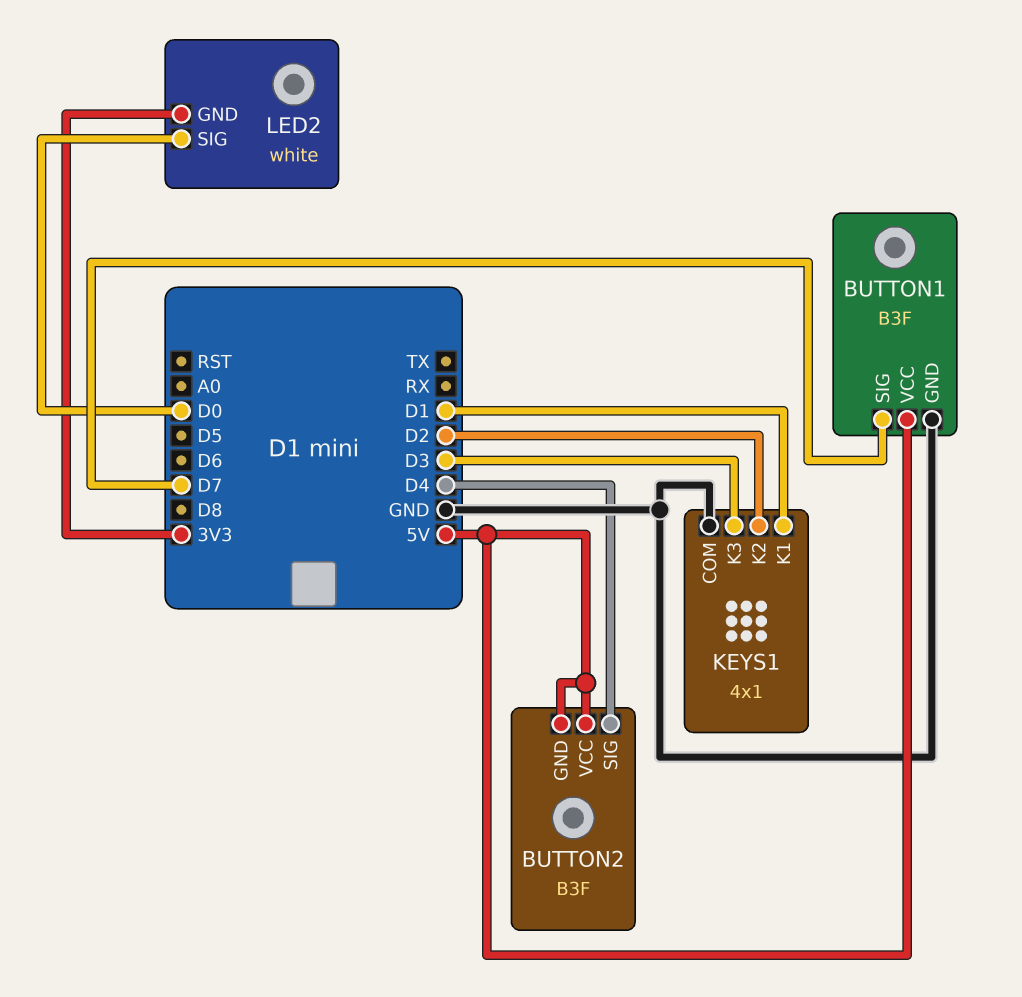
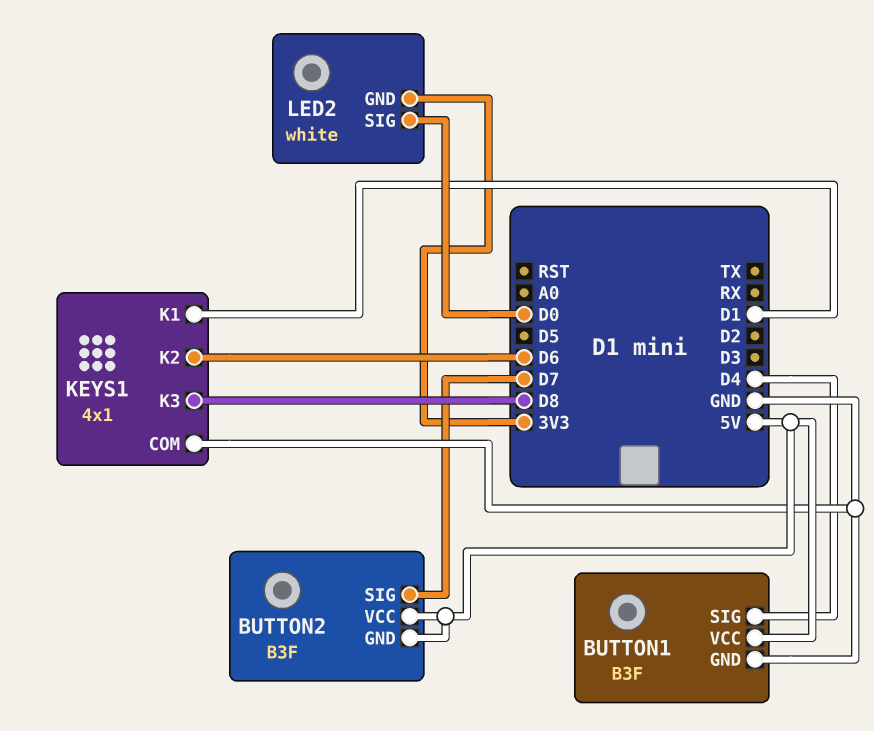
BUTTON1 pin SIG: D7 -> D4
BUTTON2 pin SIG: D4 -> D7
KEYS1 pin K2: D2 -> D6
KEYS1 pin K3: D3 -> D8

